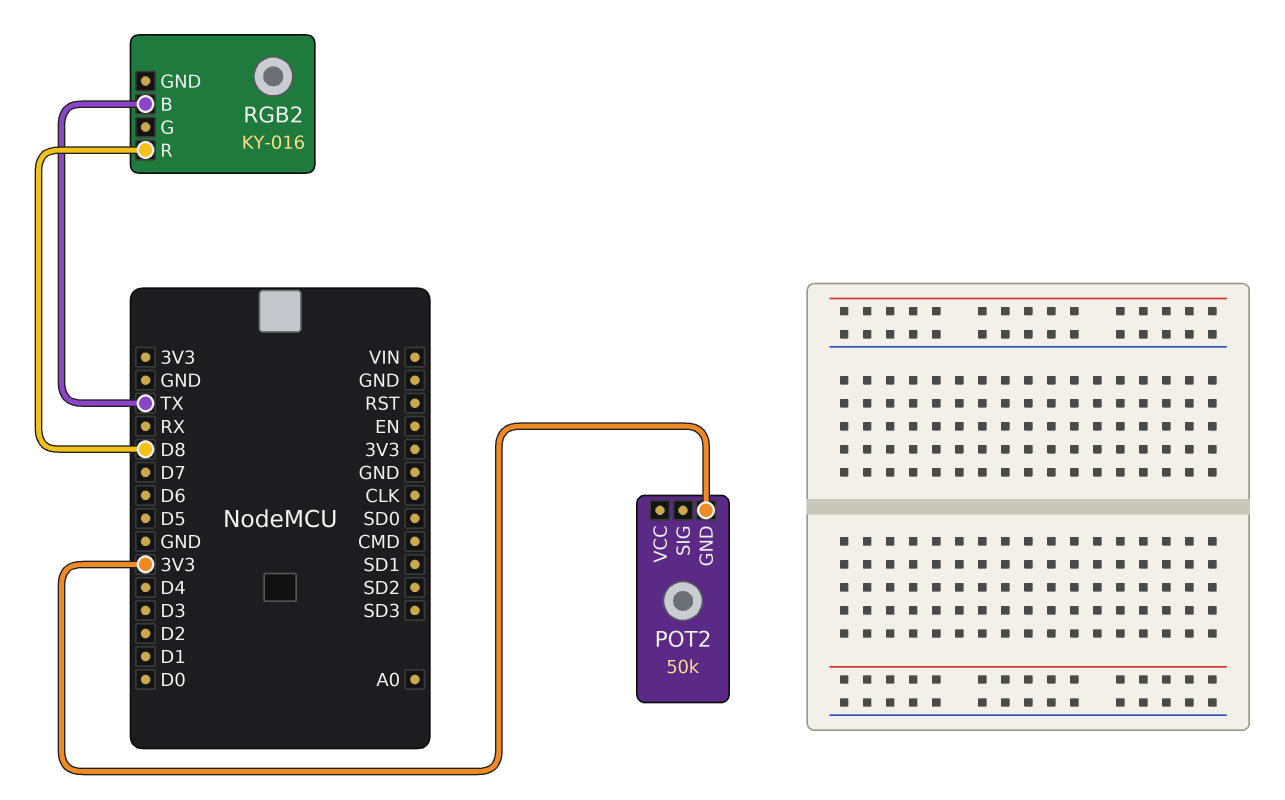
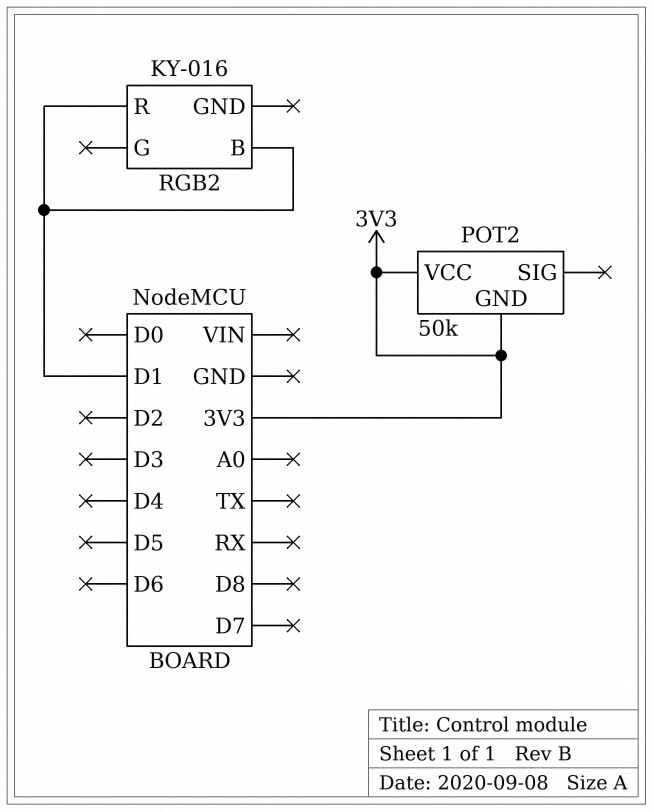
POT2 pin VCC: none -> 3V3
RGB2 pin B: TX -> D1
RGB2 pin R: D8 -> D1

